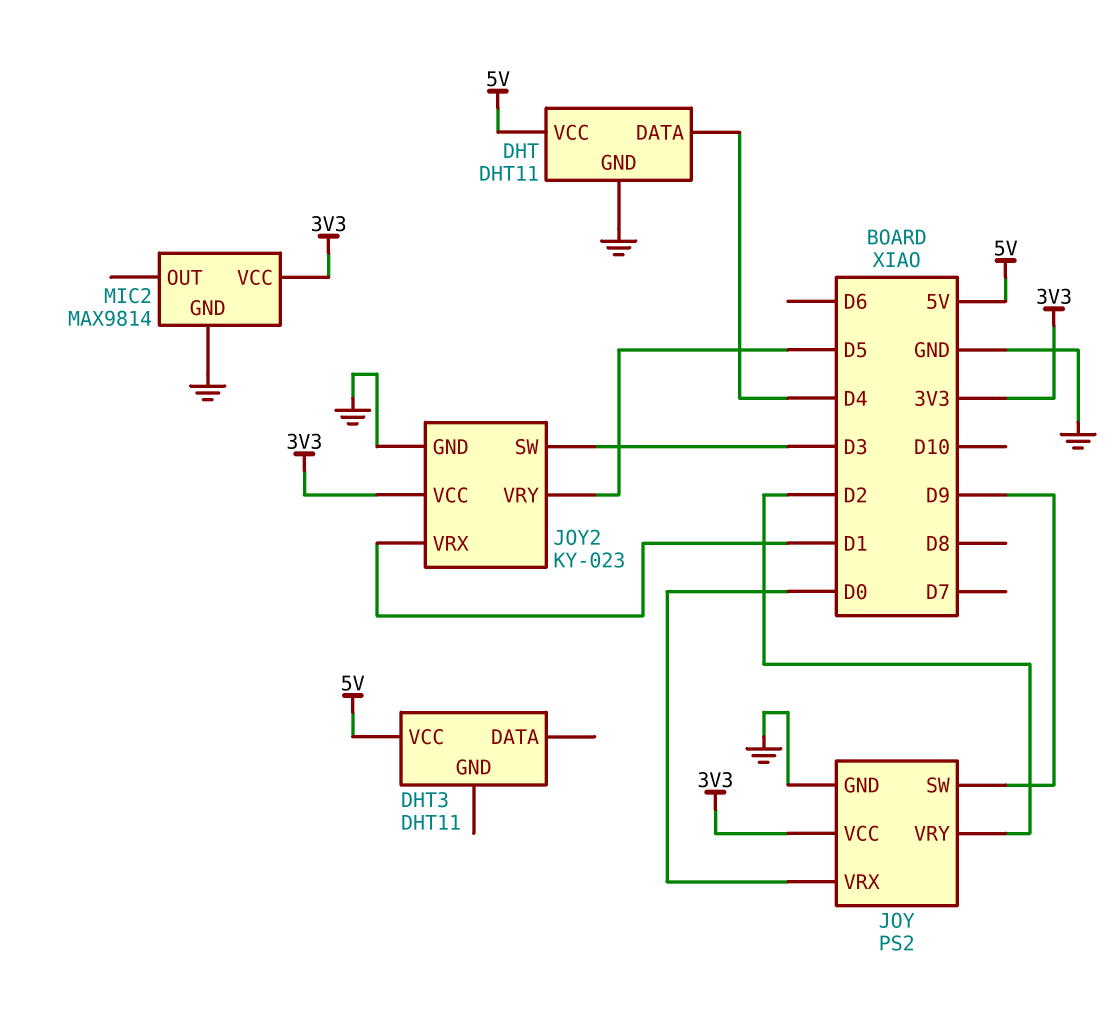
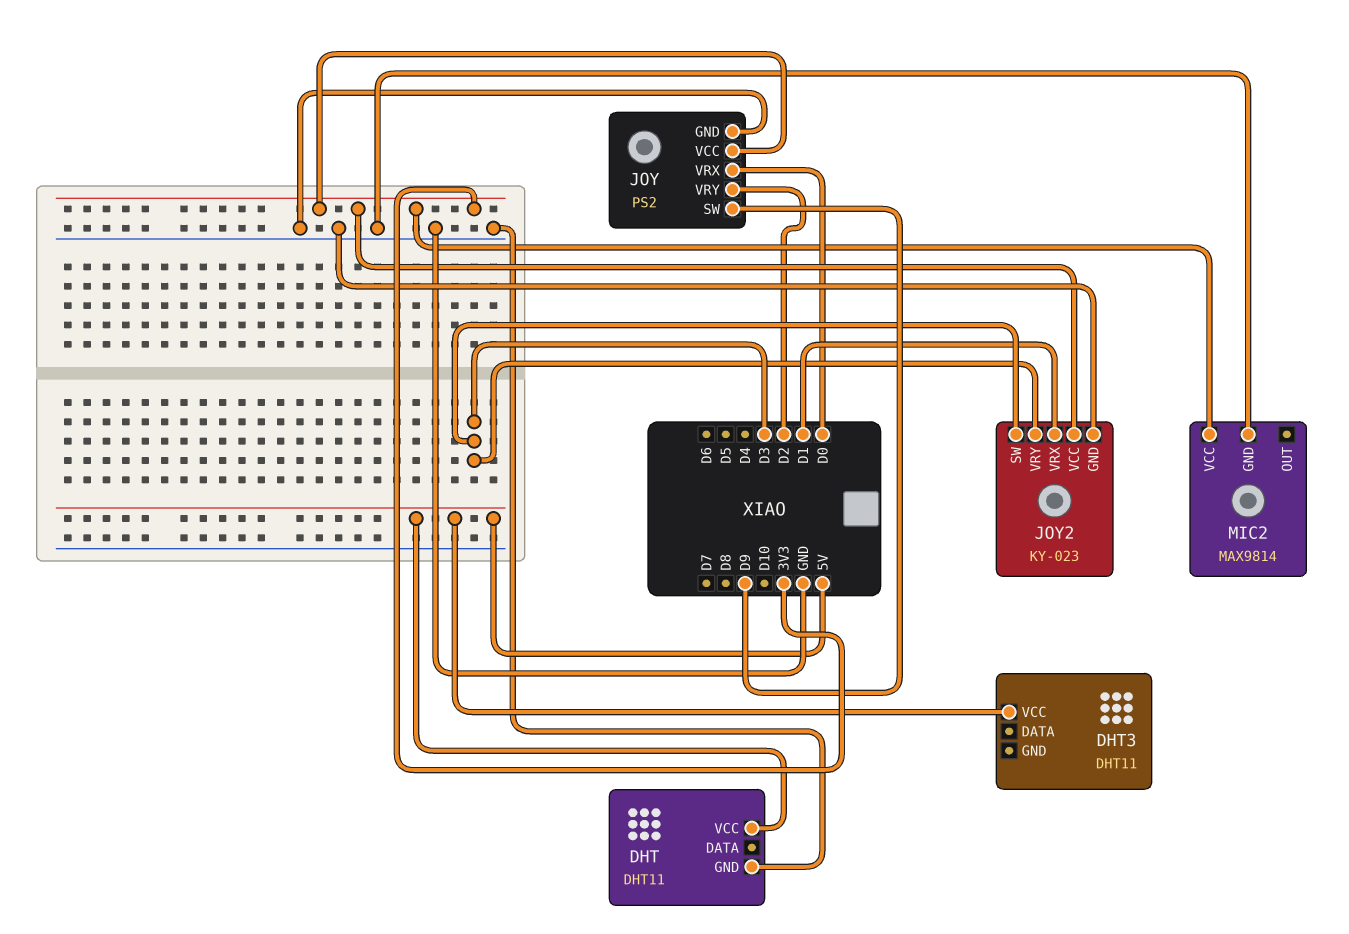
DHT pin DATA: D4 -> none
JOY2 pin VRY: D5 -> D3

